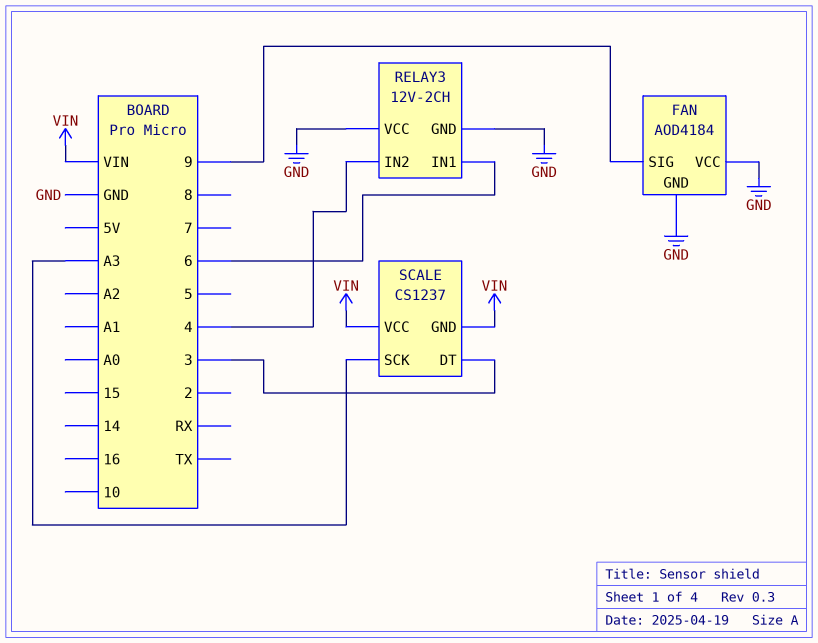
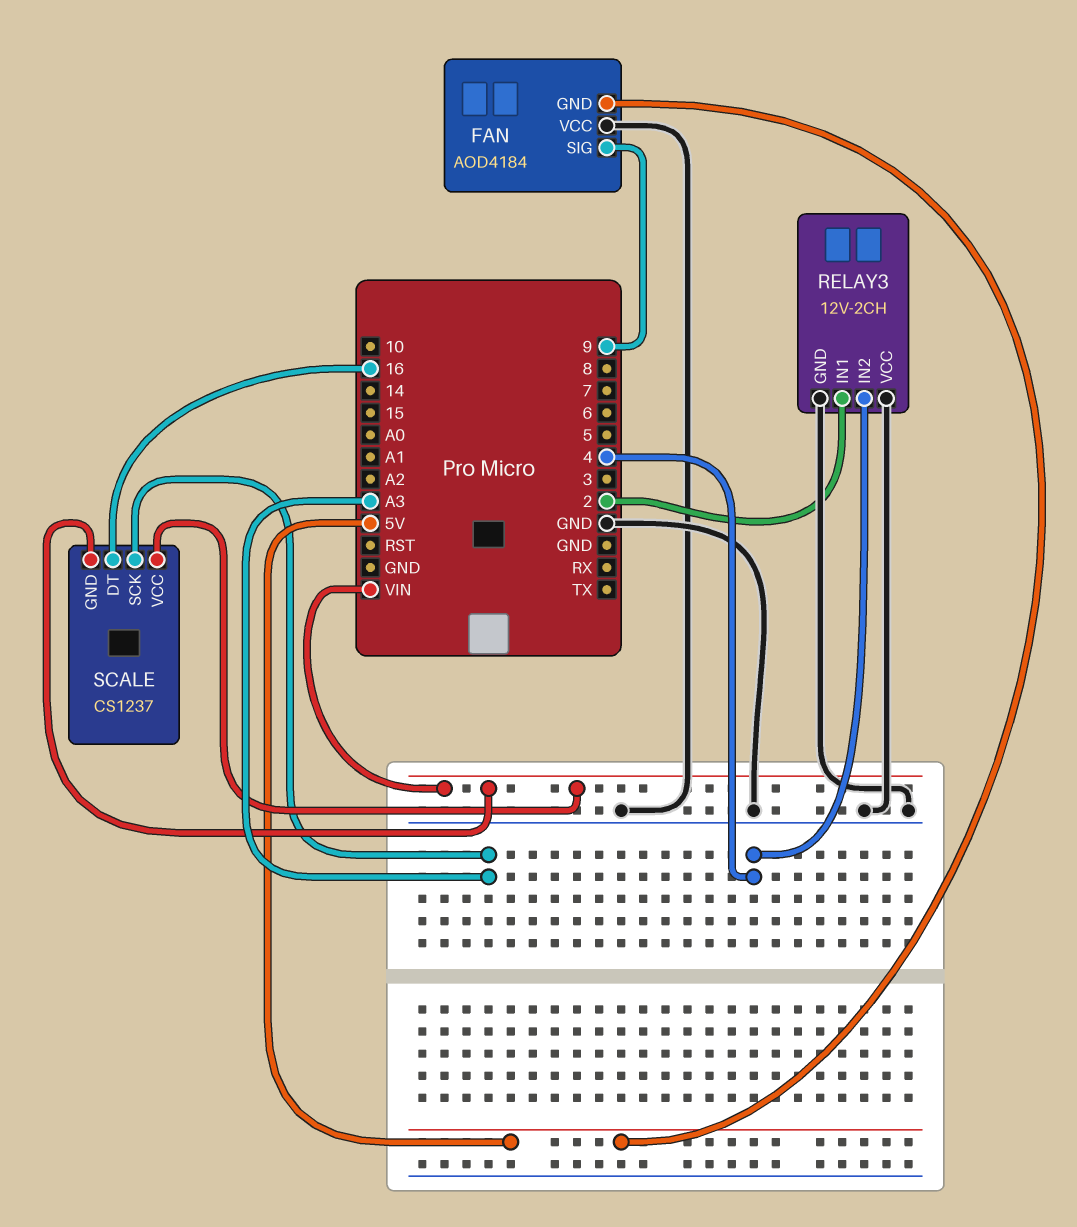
FAN pin GND: GND -> 5V
RELAY3 pin IN1: 6 -> 2
SCALE pin DT: 3 -> 16

